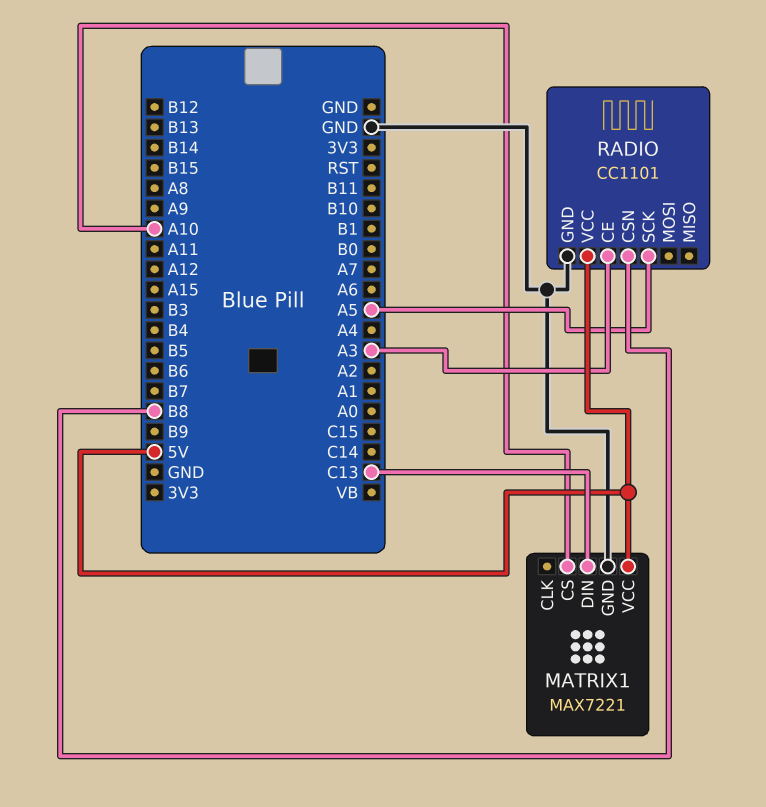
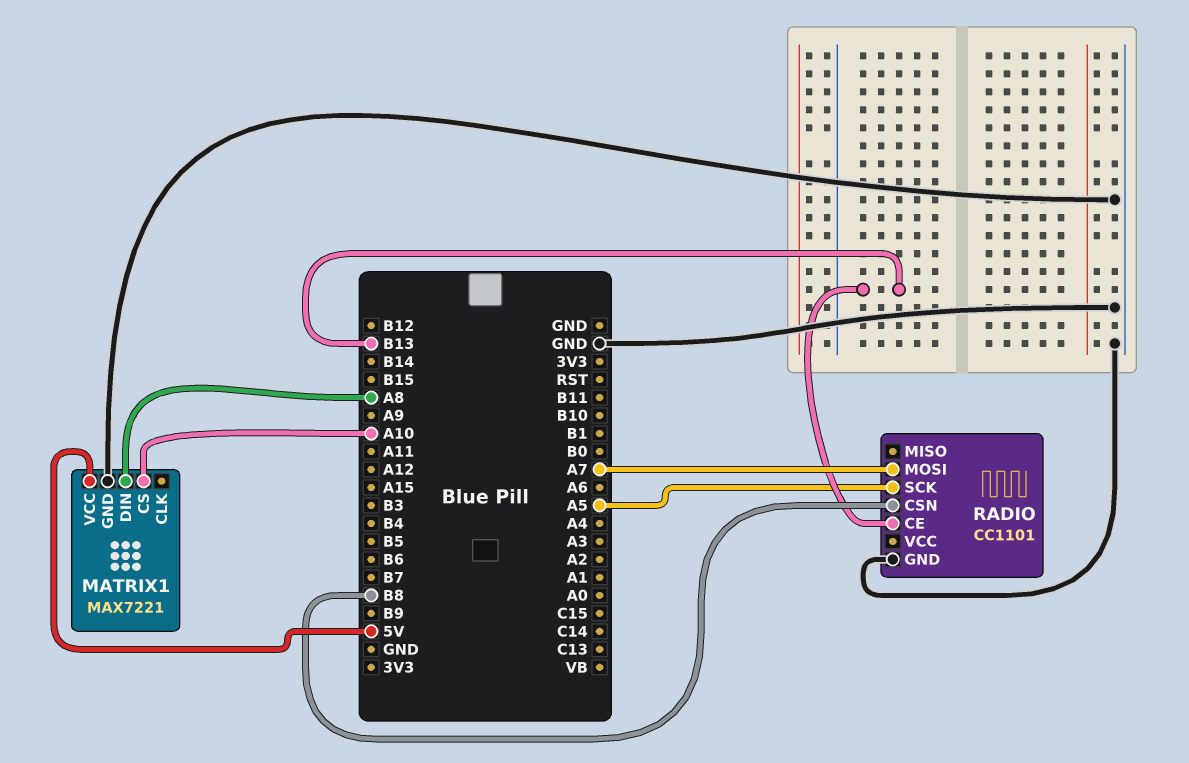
MATRIX1 pin DIN: C13 -> A8
RADIO pin CE: A3 -> B13
RADIO pin MOSI: none -> A7
RADIO pin VCC: 5V -> none

